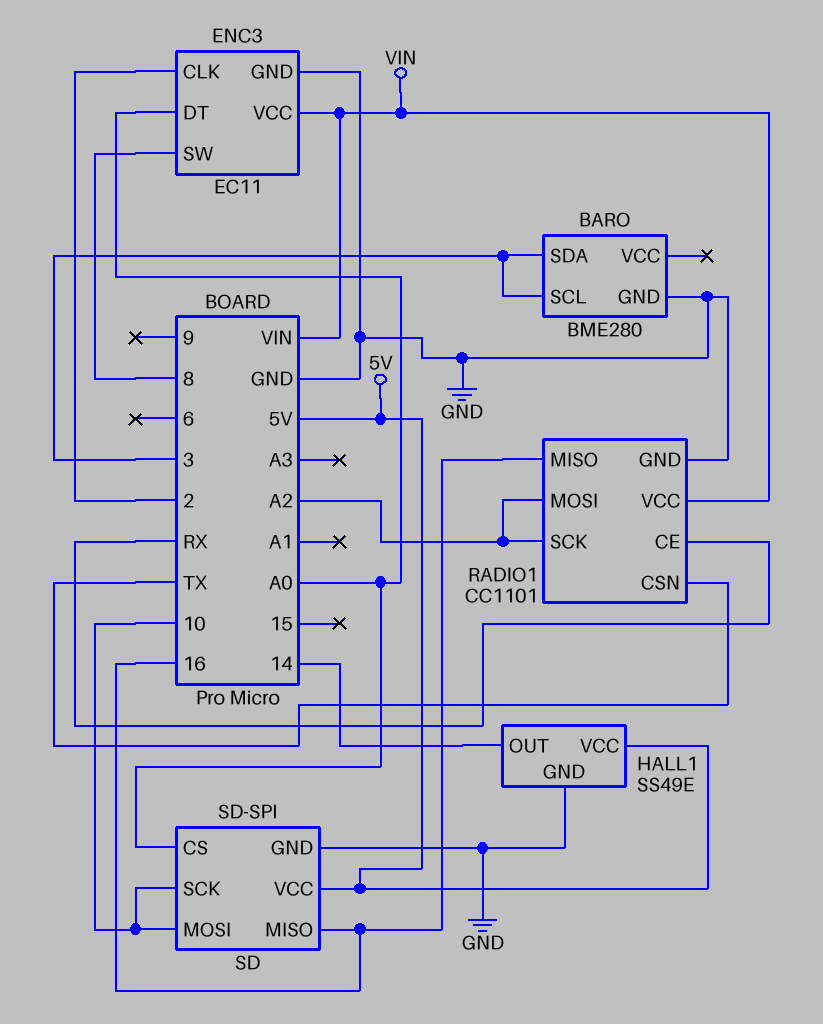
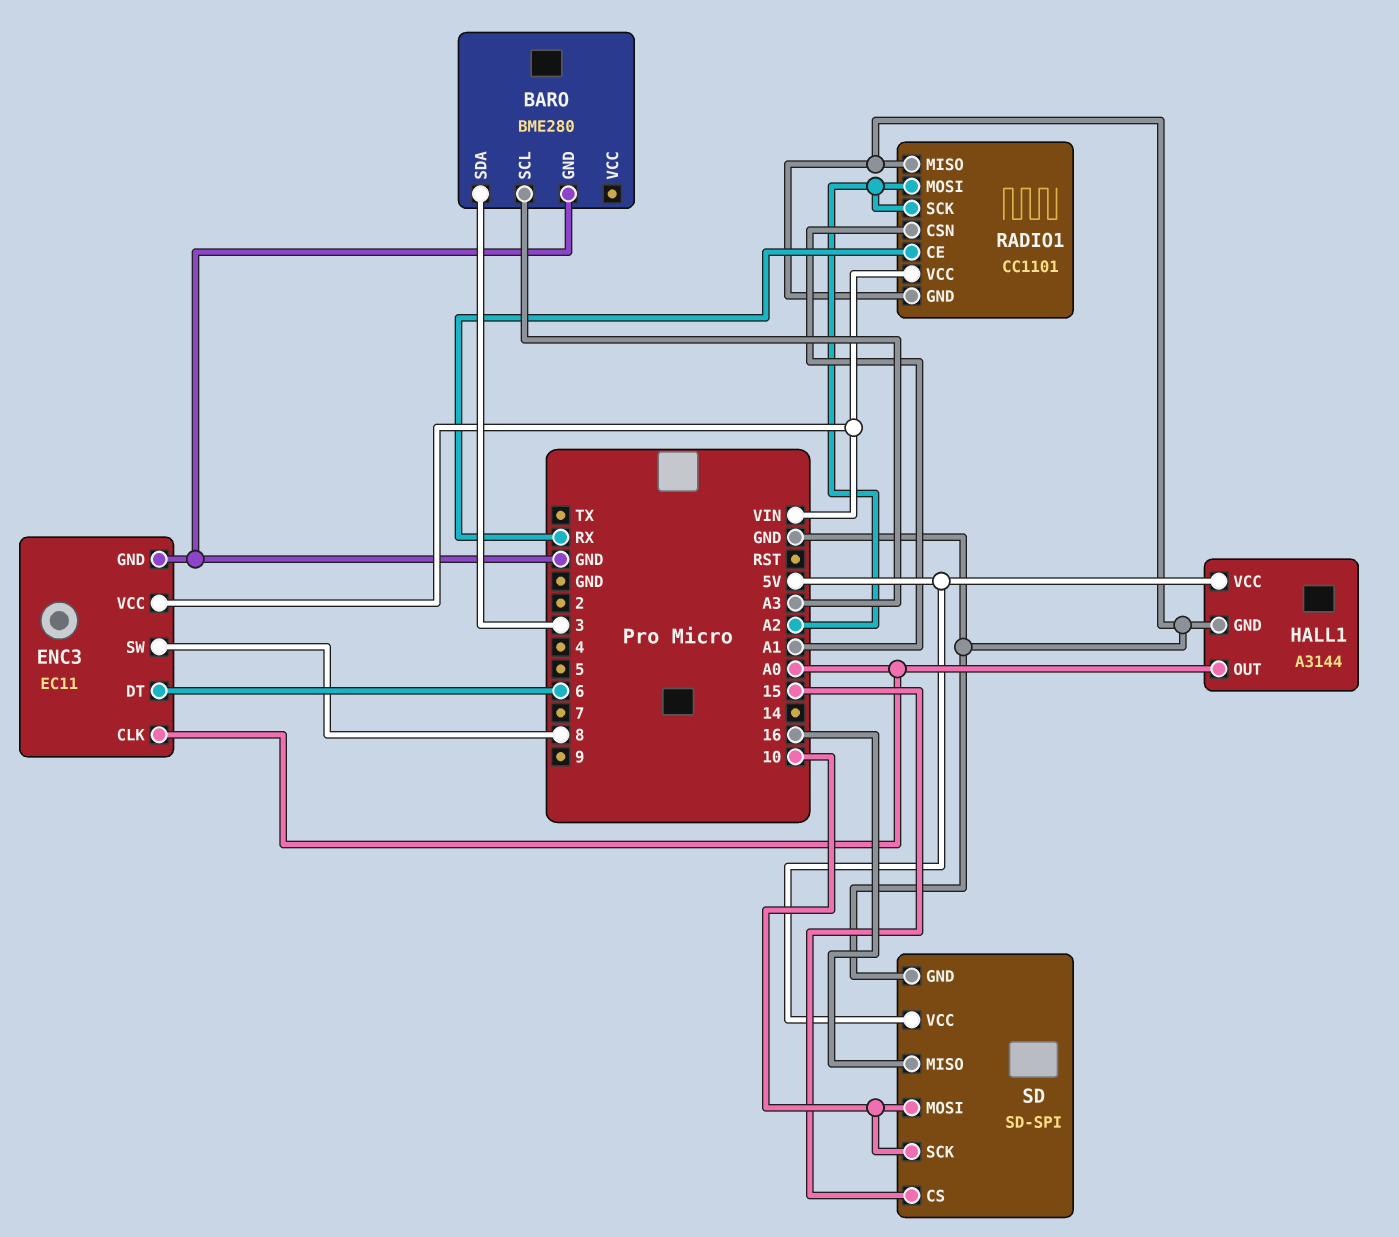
BARO pin SCL: 3 -> A3
ENC3 pin CLK: 2 -> A0
ENC3 pin DT: A0 -> 6
HALL1: SS49E -> A3144
HALL1 pin OUT: 14 -> A0
RADIO1 pin CSN: TX -> A1
RADIO1 pin MISO: 16 -> GND
SD pin CS: A0 -> 15

